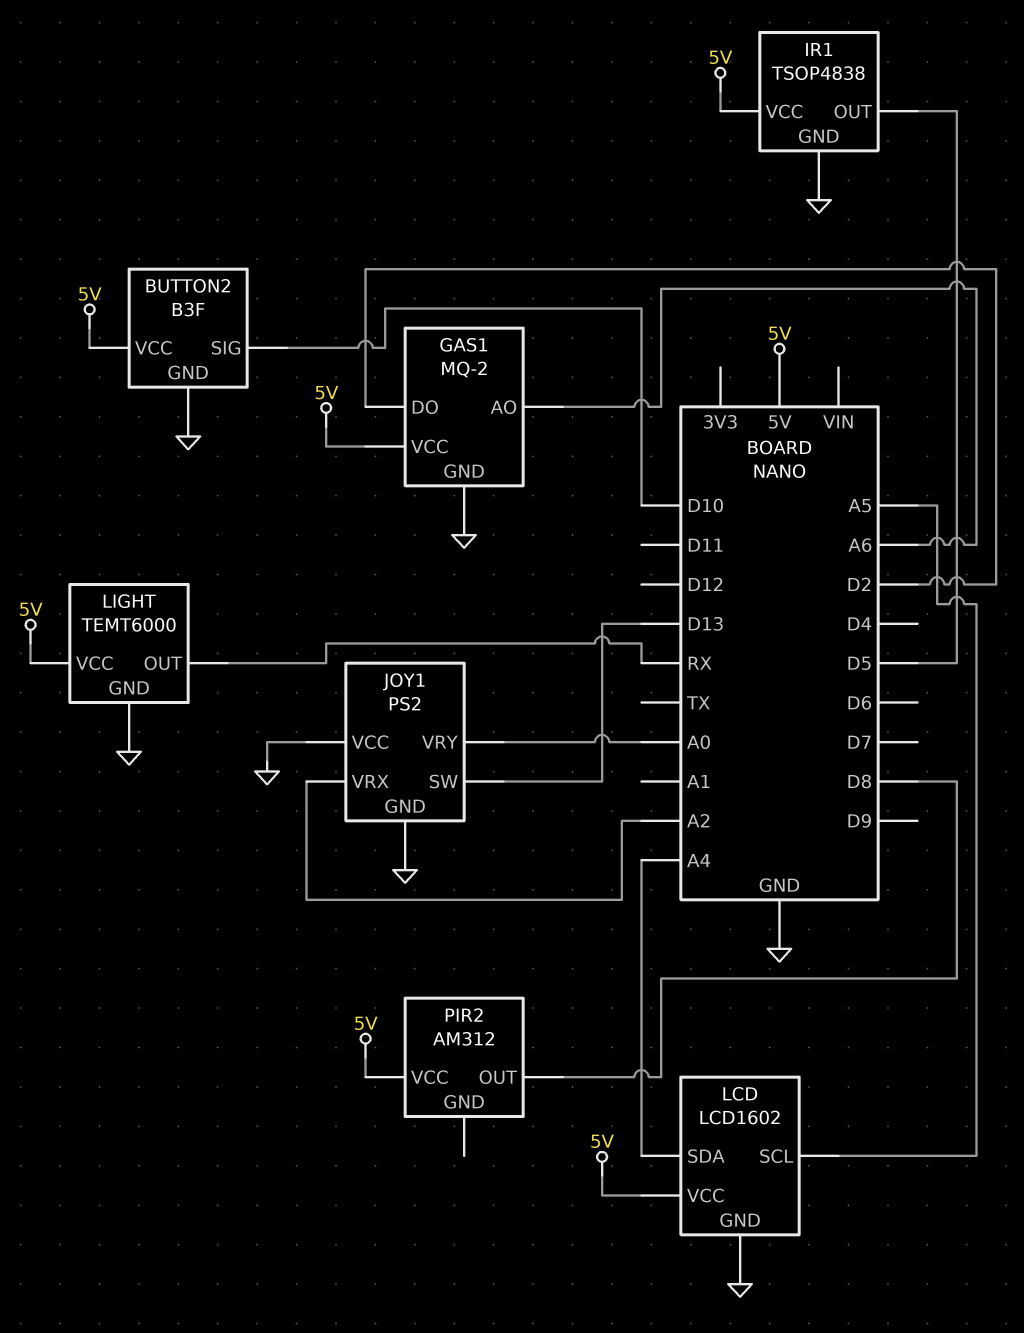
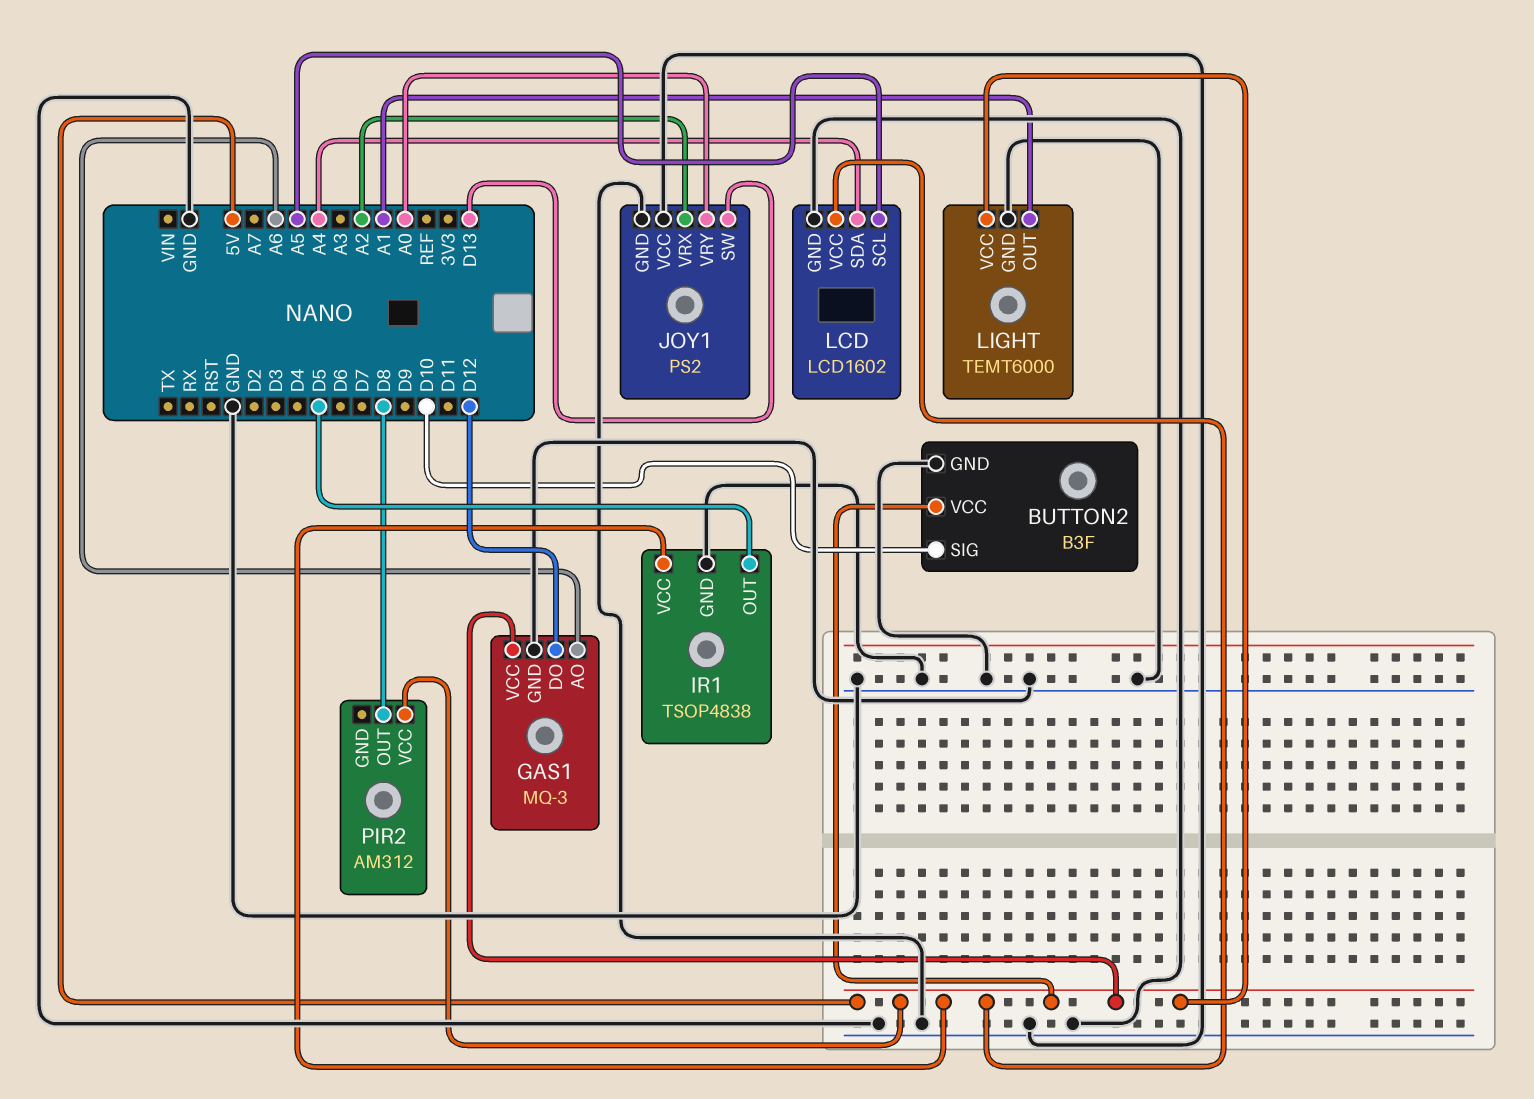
GAS1: MQ-2 -> MQ-3
GAS1 pin DO: D2 -> D12
LIGHT pin OUT: RX -> A1

